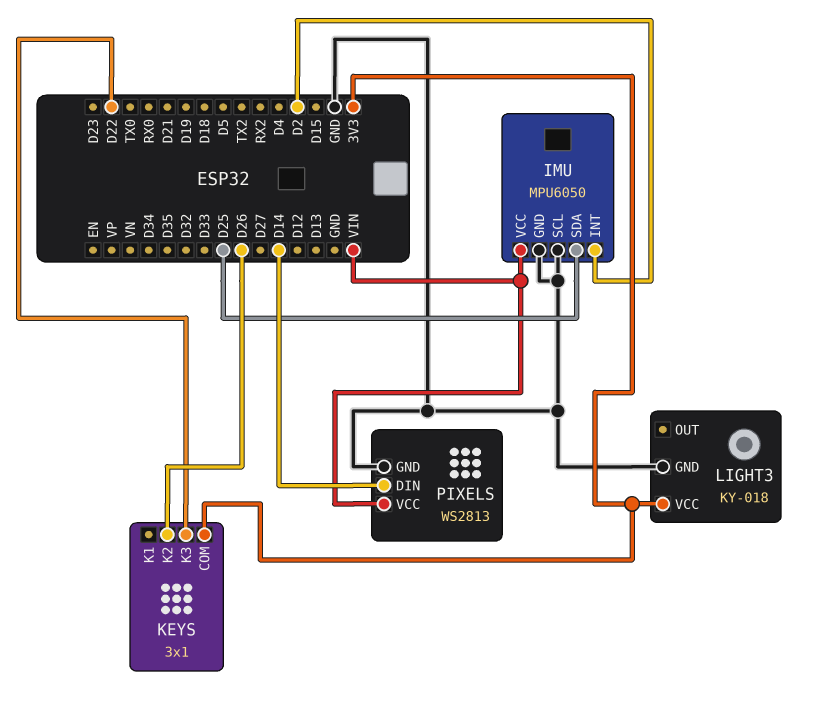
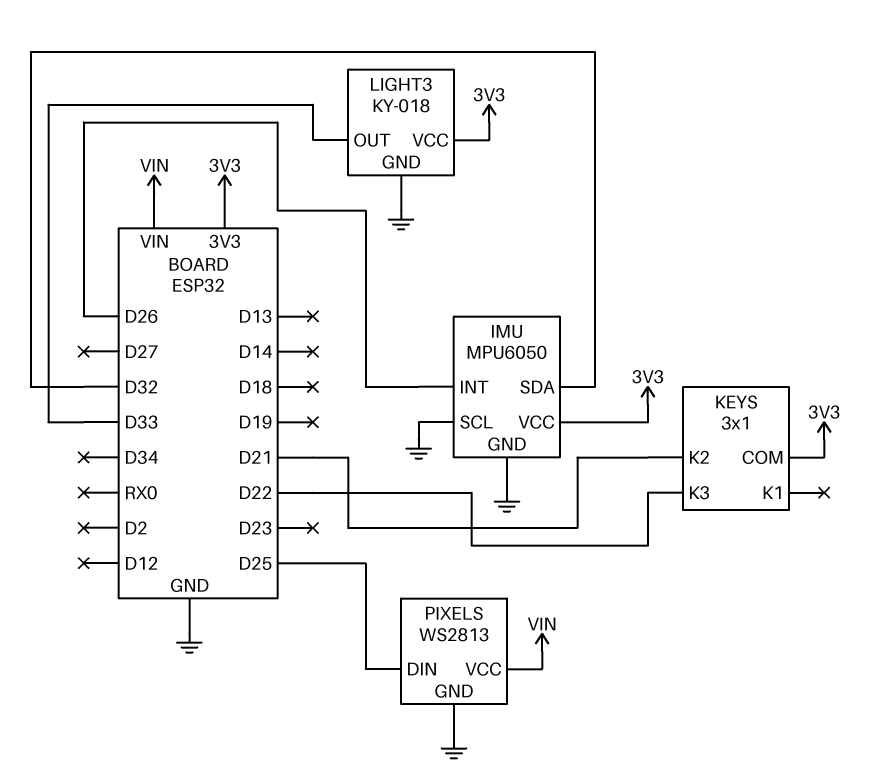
IMU pin INT: D2 -> D26
IMU pin SDA: D25 -> D32
IMU pin VCC: VIN -> 3V3
KEYS pin K2: D26 -> D21
LIGHT3 pin OUT: none -> D33
PIXELS pin DIN: D14 -> D25

